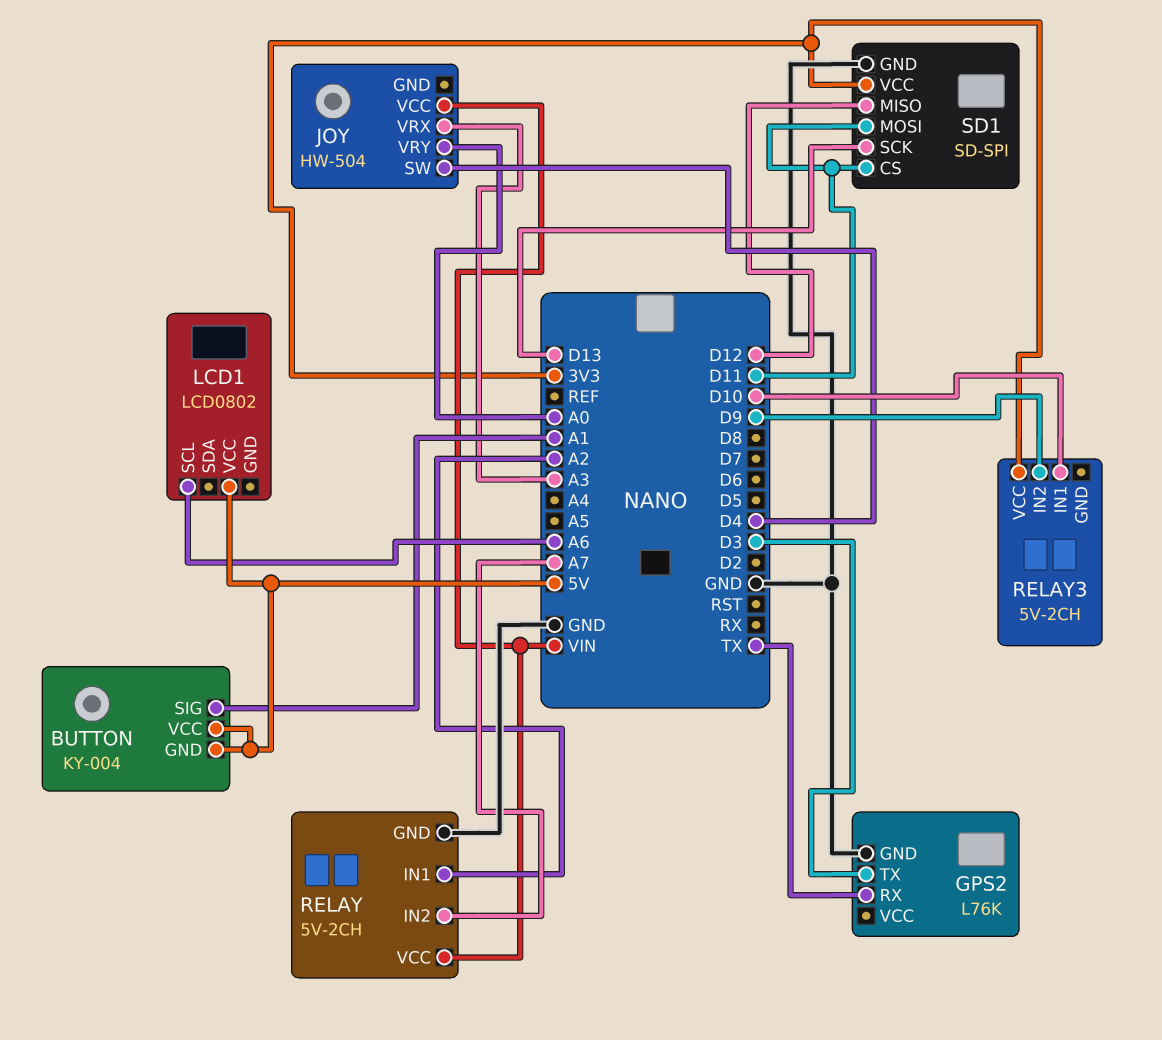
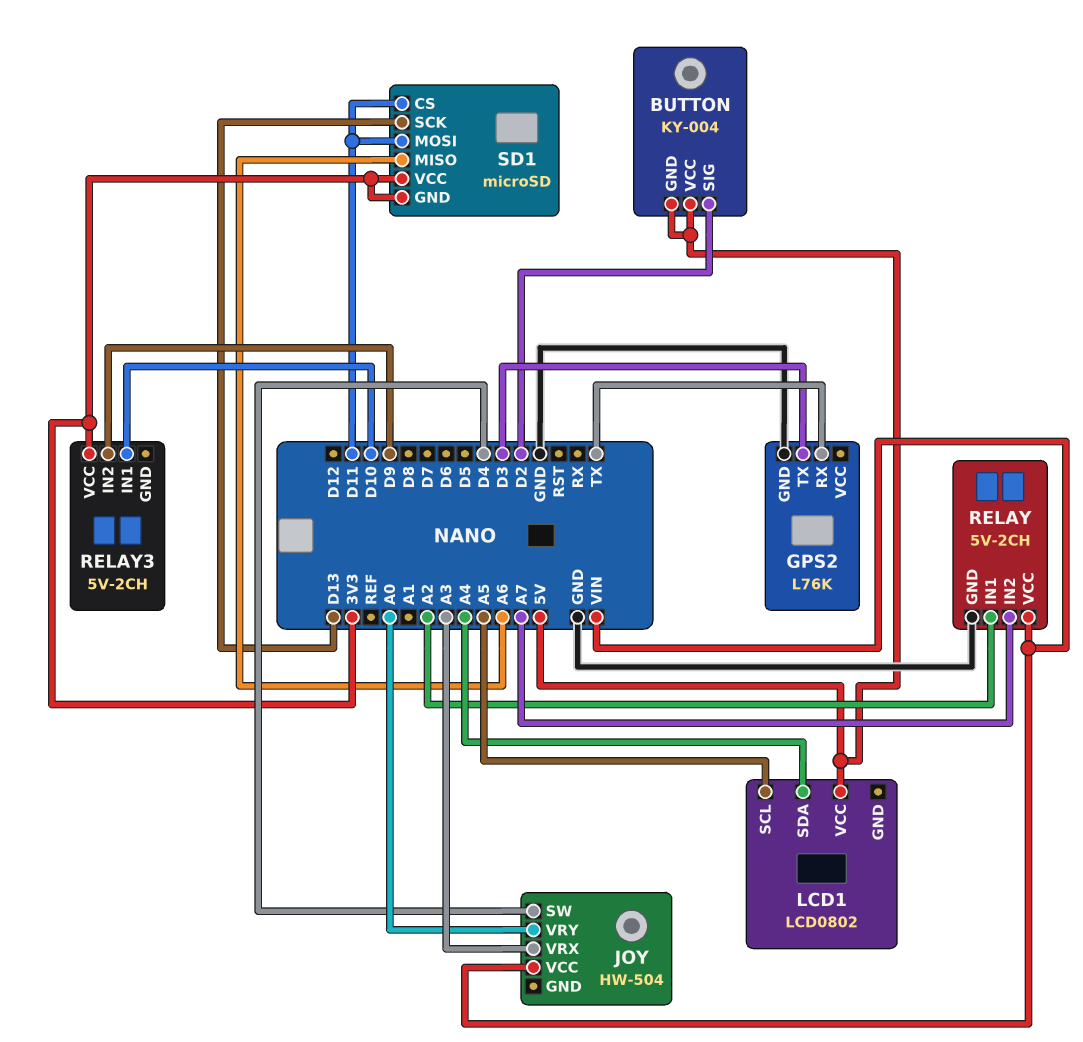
BUTTON pin SIG: A1 -> D2
LCD1 pin SCL: A6 -> A5
LCD1 pin SDA: none -> A4
SD1: SD-SPI -> microSD
SD1 pin GND: GND -> 3V3
SD1 pin MISO: D12 -> A6

